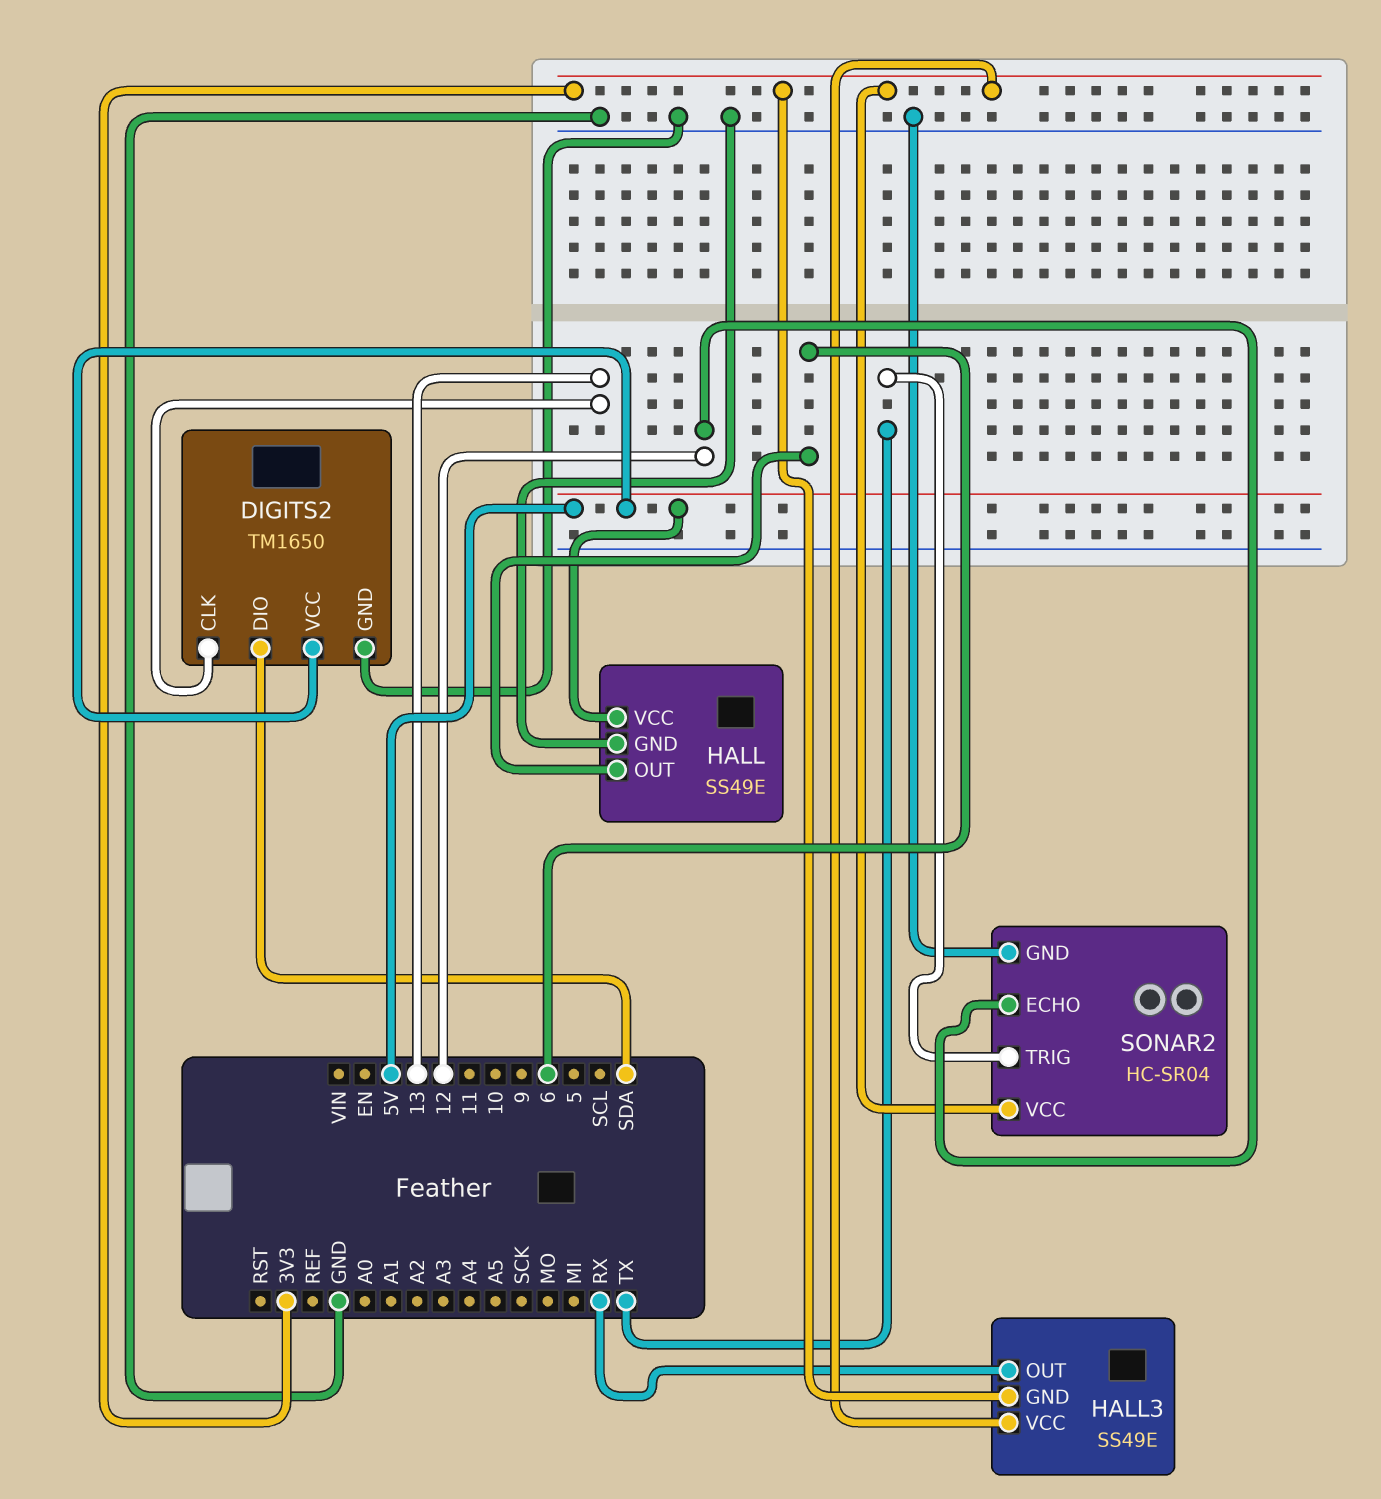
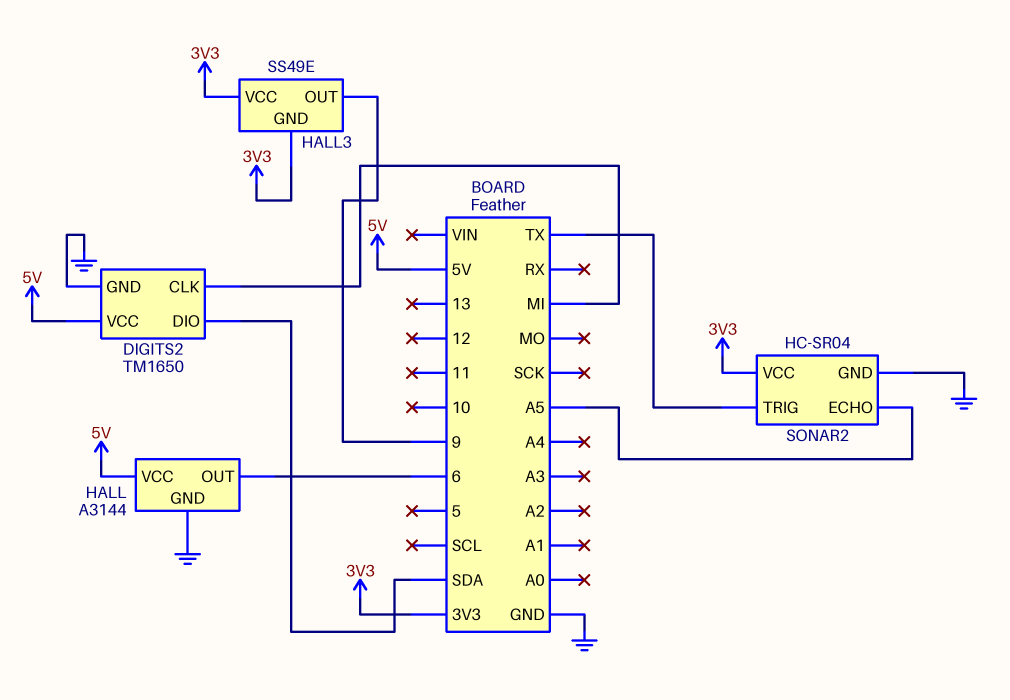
DIGITS2 pin CLK: 13 -> MI
HALL: SS49E -> A3144
HALL3 pin OUT: RX -> 9
SONAR2 pin ECHO: 12 -> A5

